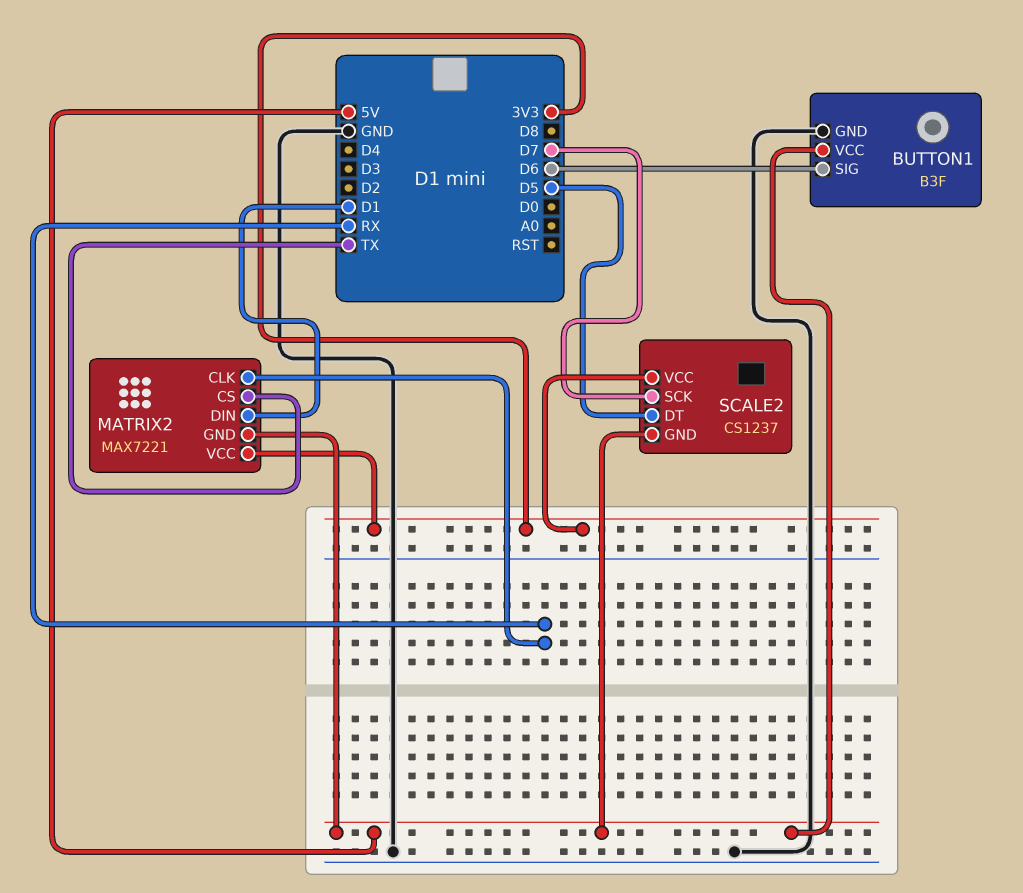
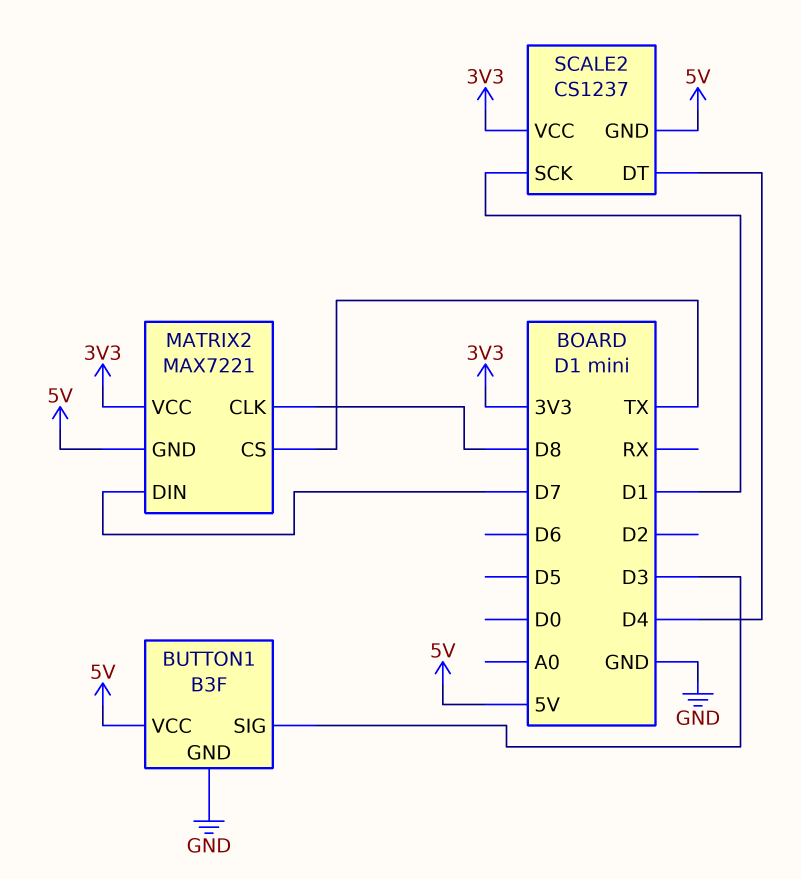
BUTTON1 pin SIG: D6 -> D3
MATRIX2 pin CLK: RX -> D8
MATRIX2 pin DIN: D1 -> D7
SCALE2 pin DT: D5 -> D4
SCALE2 pin SCK: D7 -> D1

